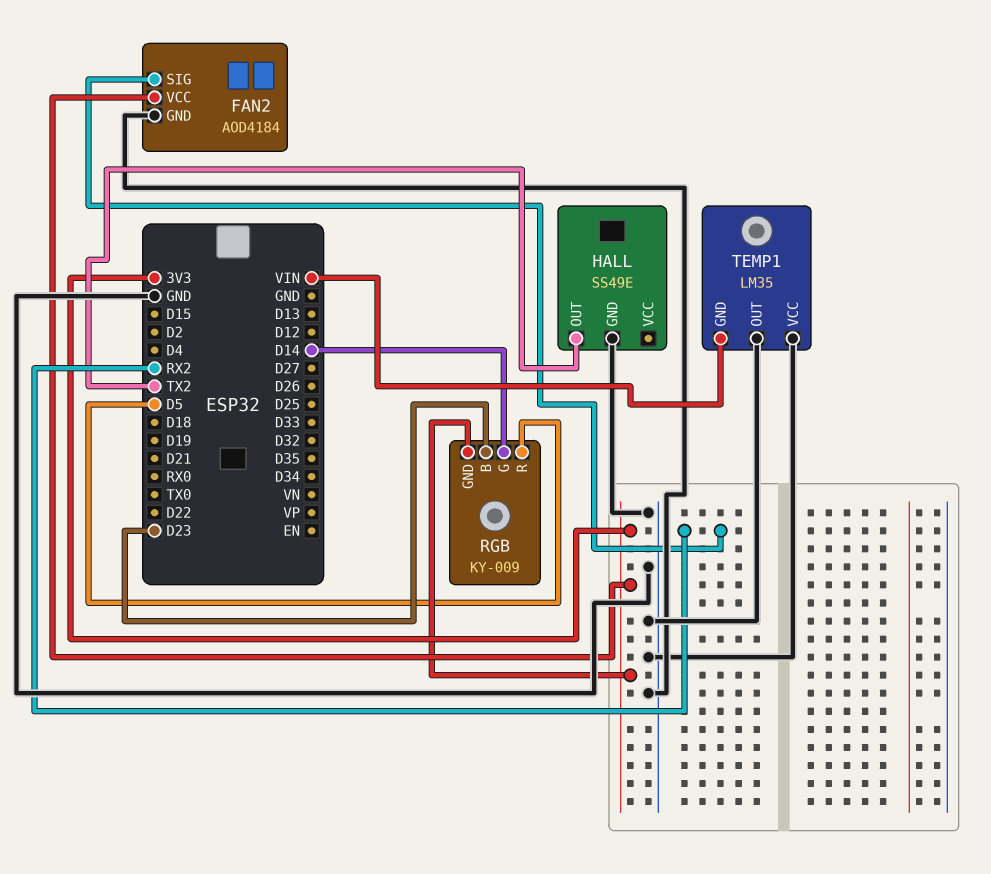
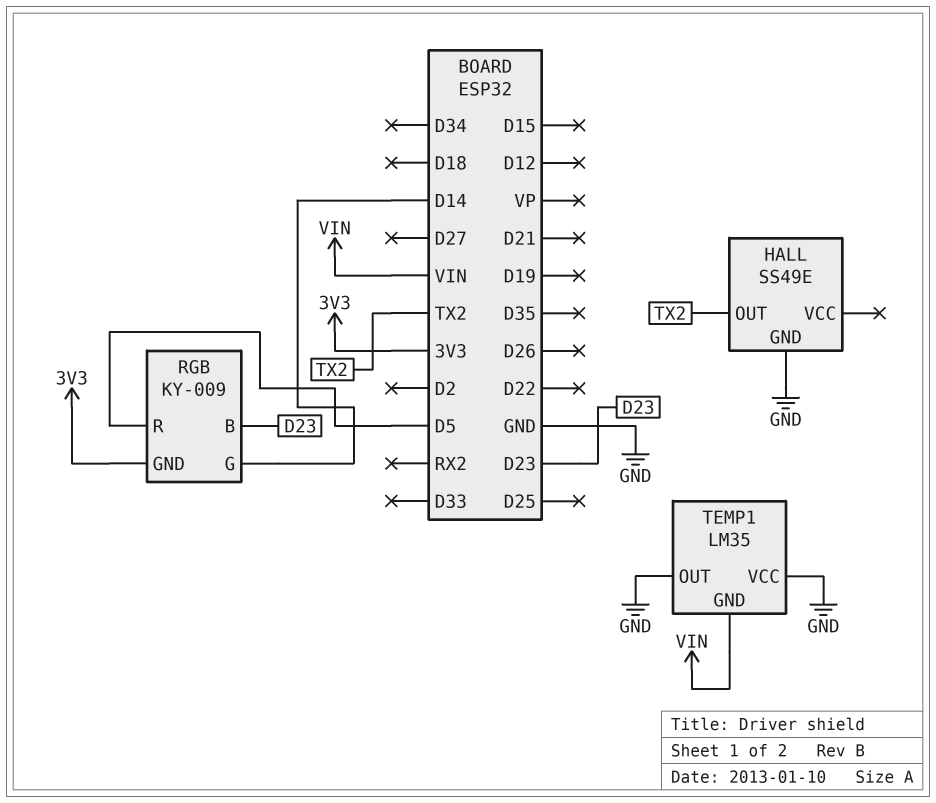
FAN2: AOD4184 -> none
FAN2 pin GND: GND -> none
FAN2 pin SIG: RX2 -> none
FAN2 pin VCC: 3V3 -> none

